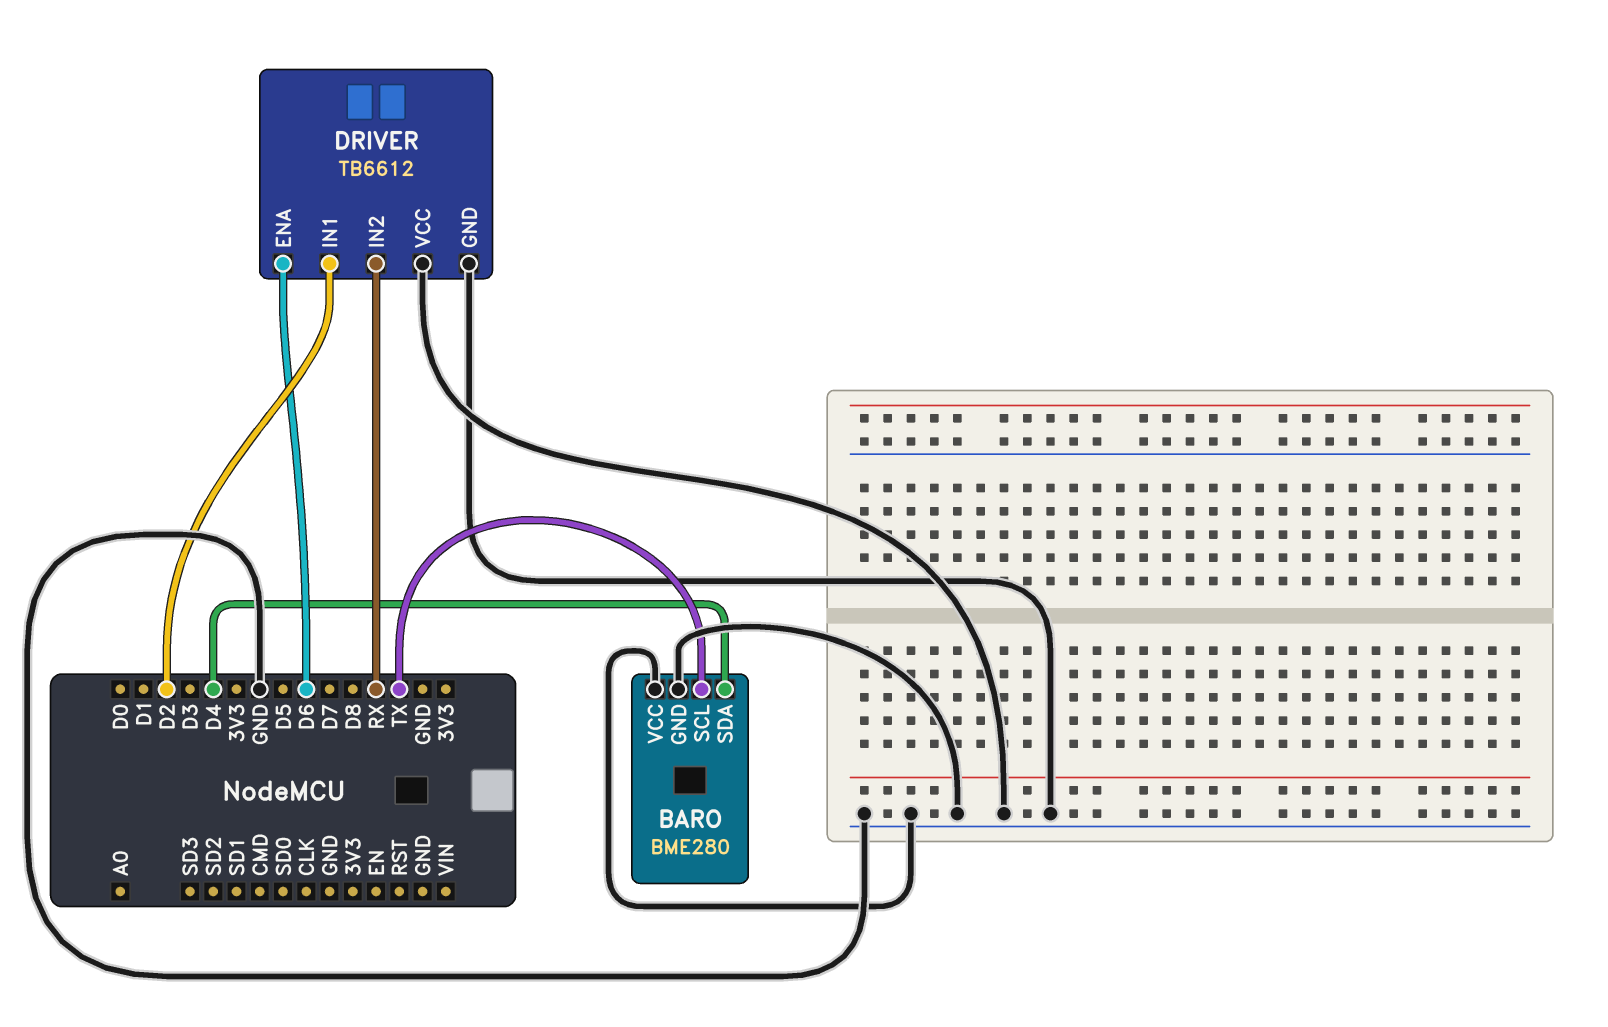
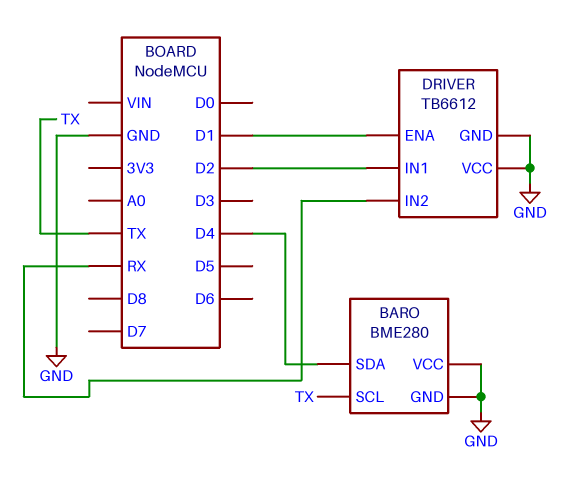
DRIVER pin ENA: D6 -> D1

